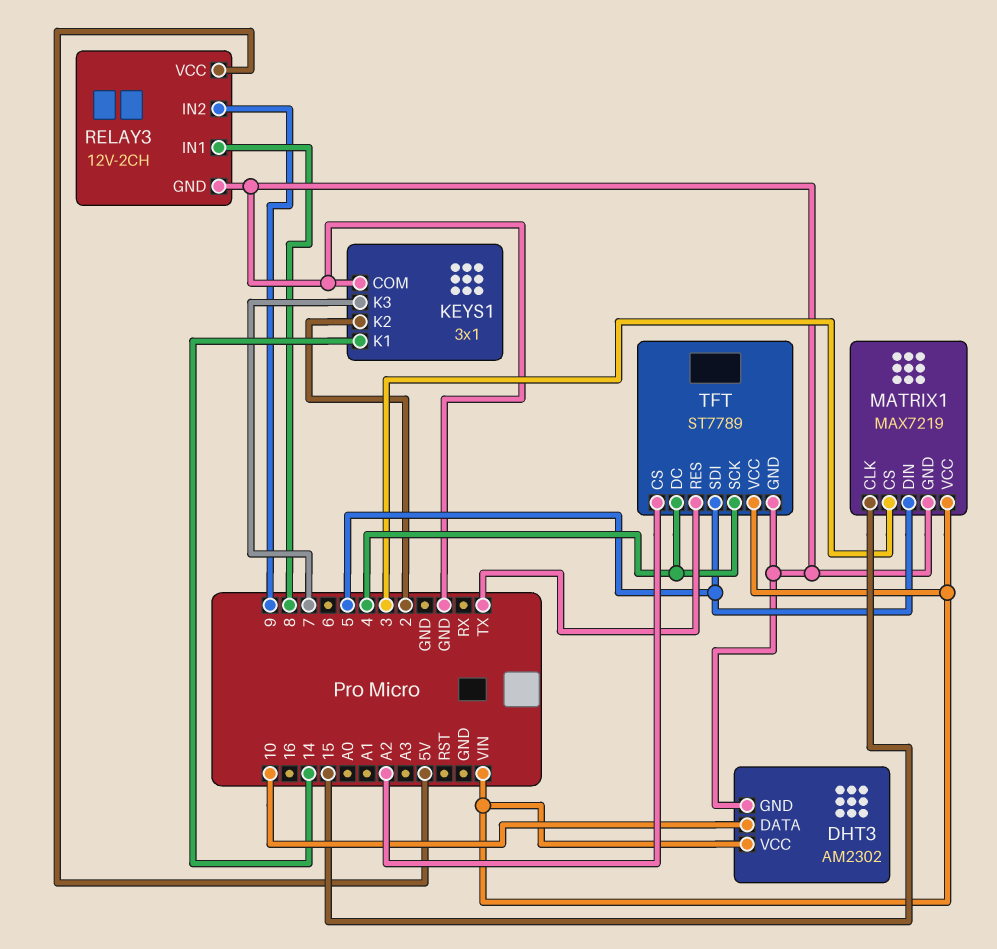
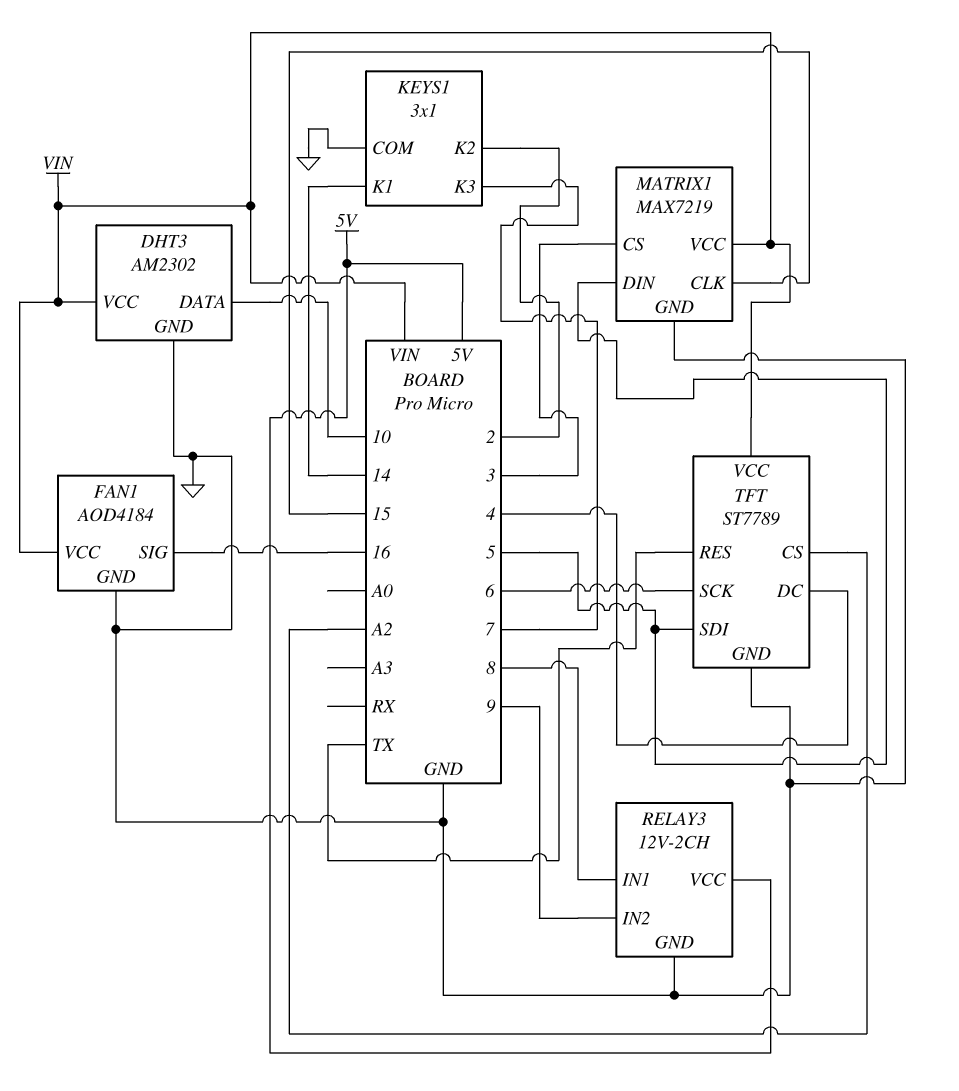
FAN1: none -> AOD4184
FAN1 pin GND: none -> GND
FAN1 pin SIG: none -> 16
FAN1 pin VCC: none -> VIN
TFT pin SCK: 4 -> 6

